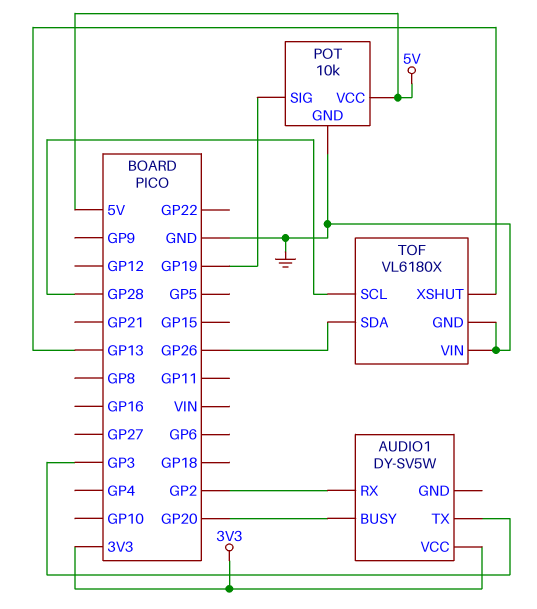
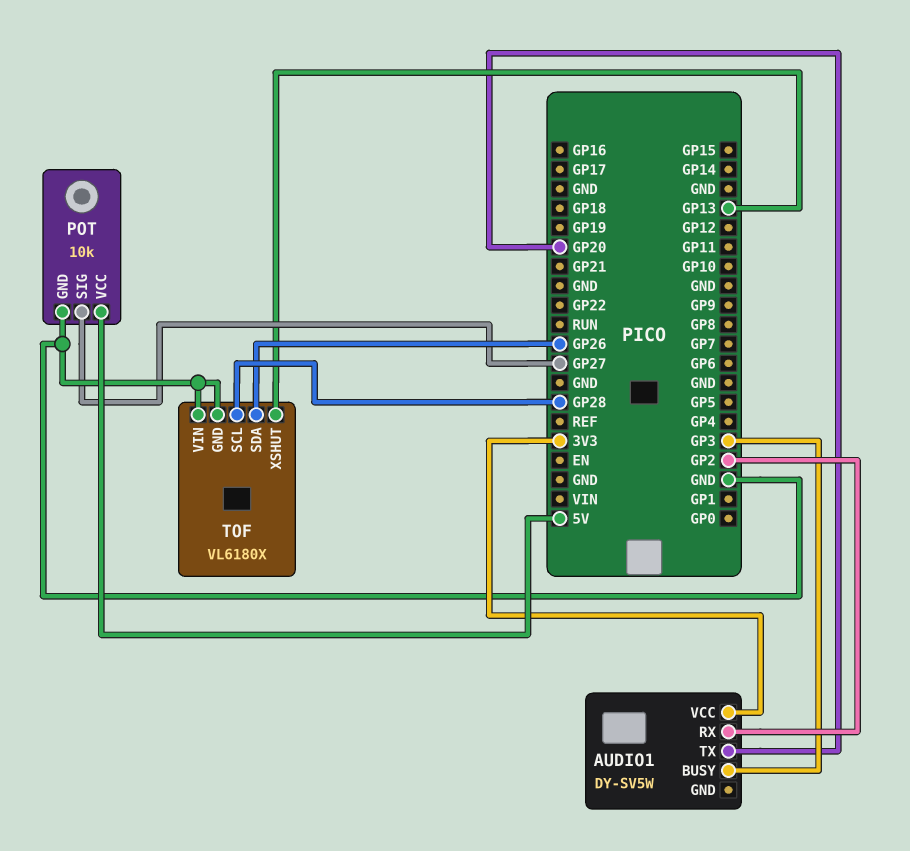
AUDIO1 pin BUSY: GP20 -> GP3
AUDIO1 pin TX: GP3 -> GP20
POT pin SIG: GP19 -> GP27

